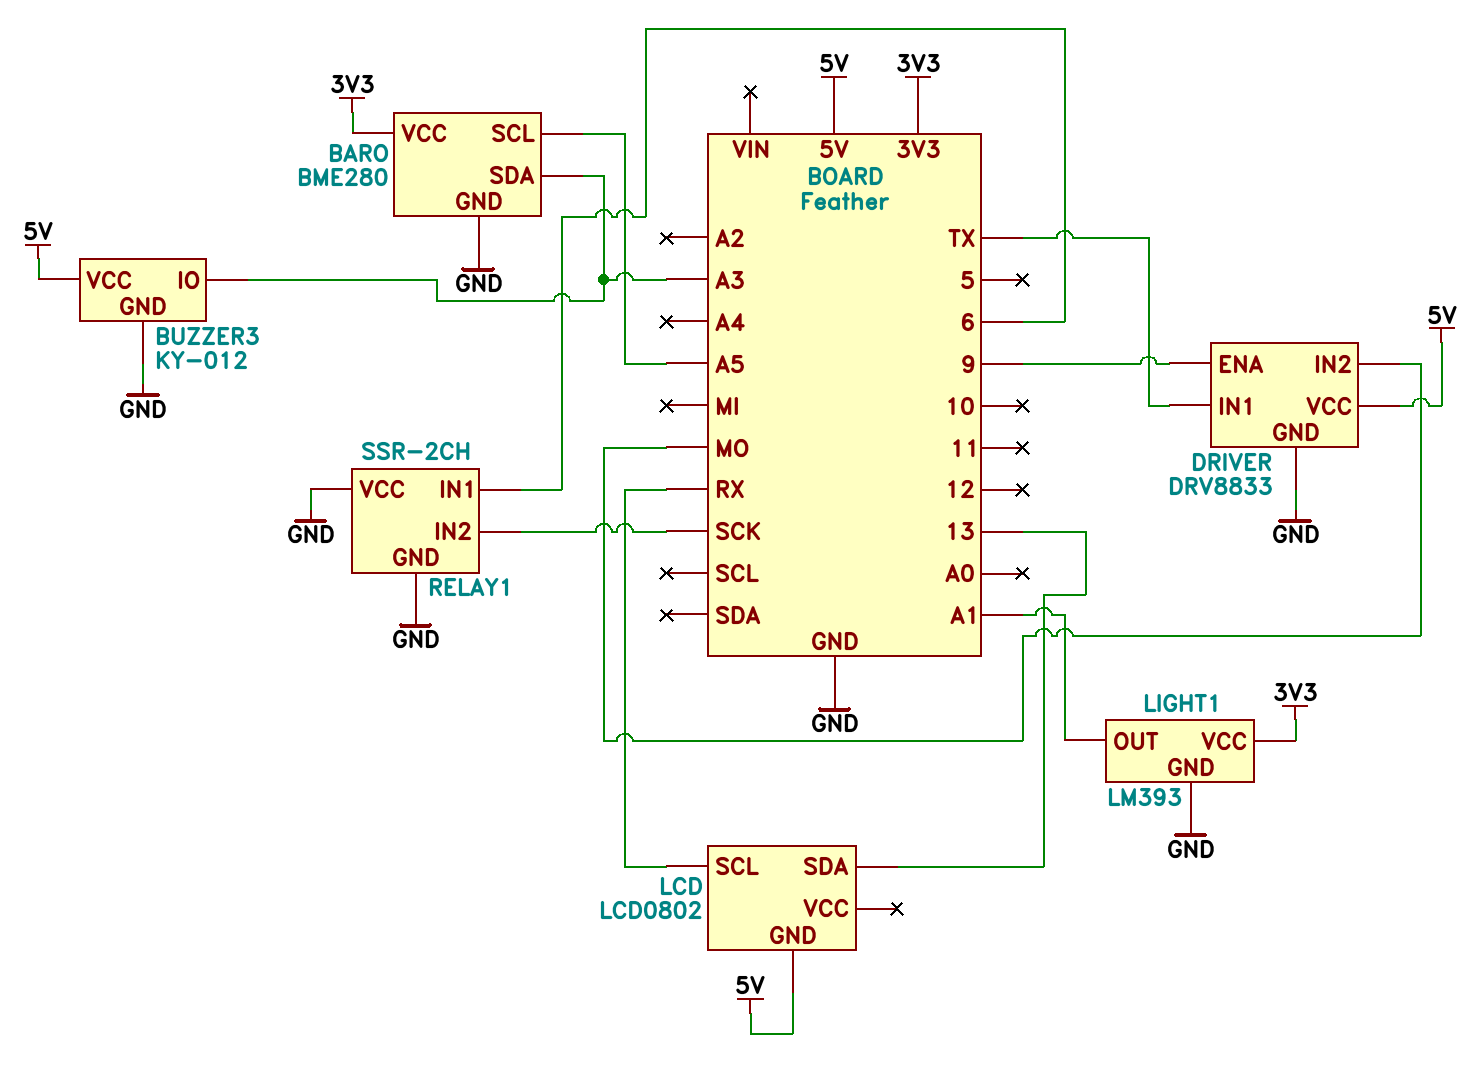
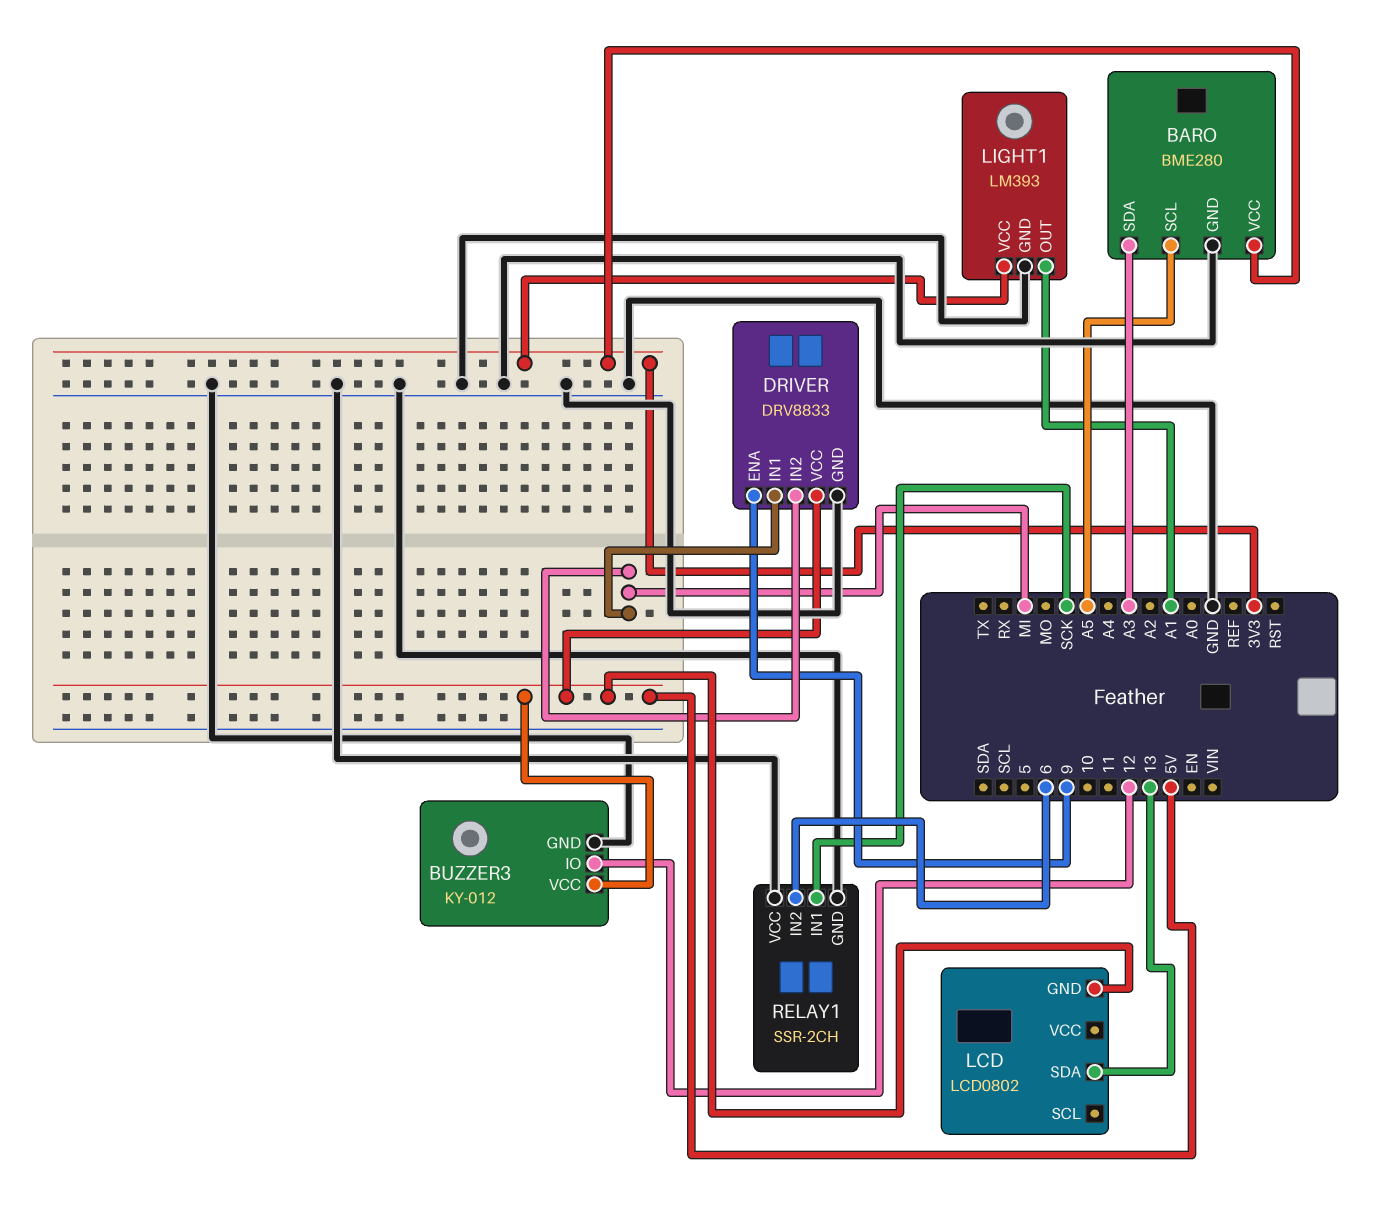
BUZZER3 pin IO: A3 -> 12
DRIVER pin IN1: TX -> MI
DRIVER pin IN2: MO -> MI
LCD pin SCL: RX -> none
RELAY1 pin IN1: 6 -> SCK
RELAY1 pin IN2: SCK -> 6

